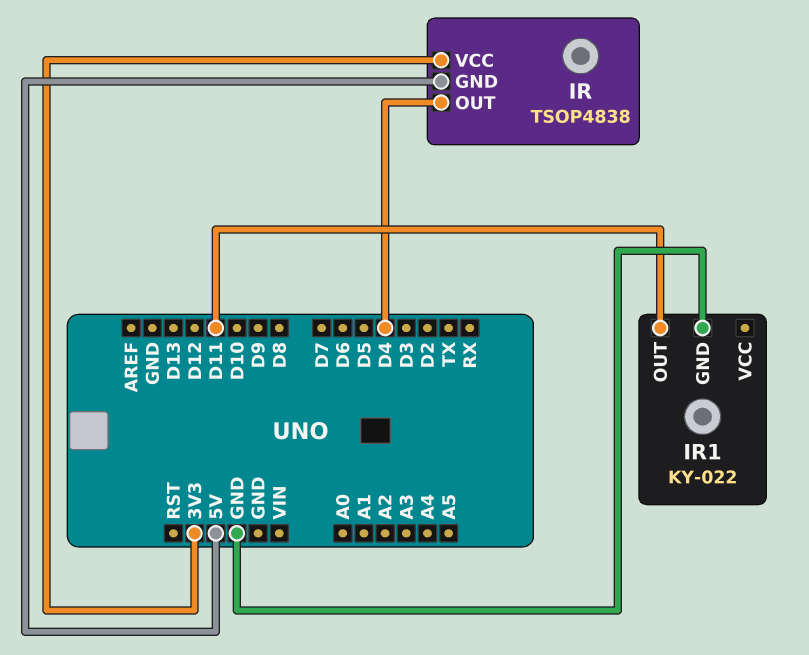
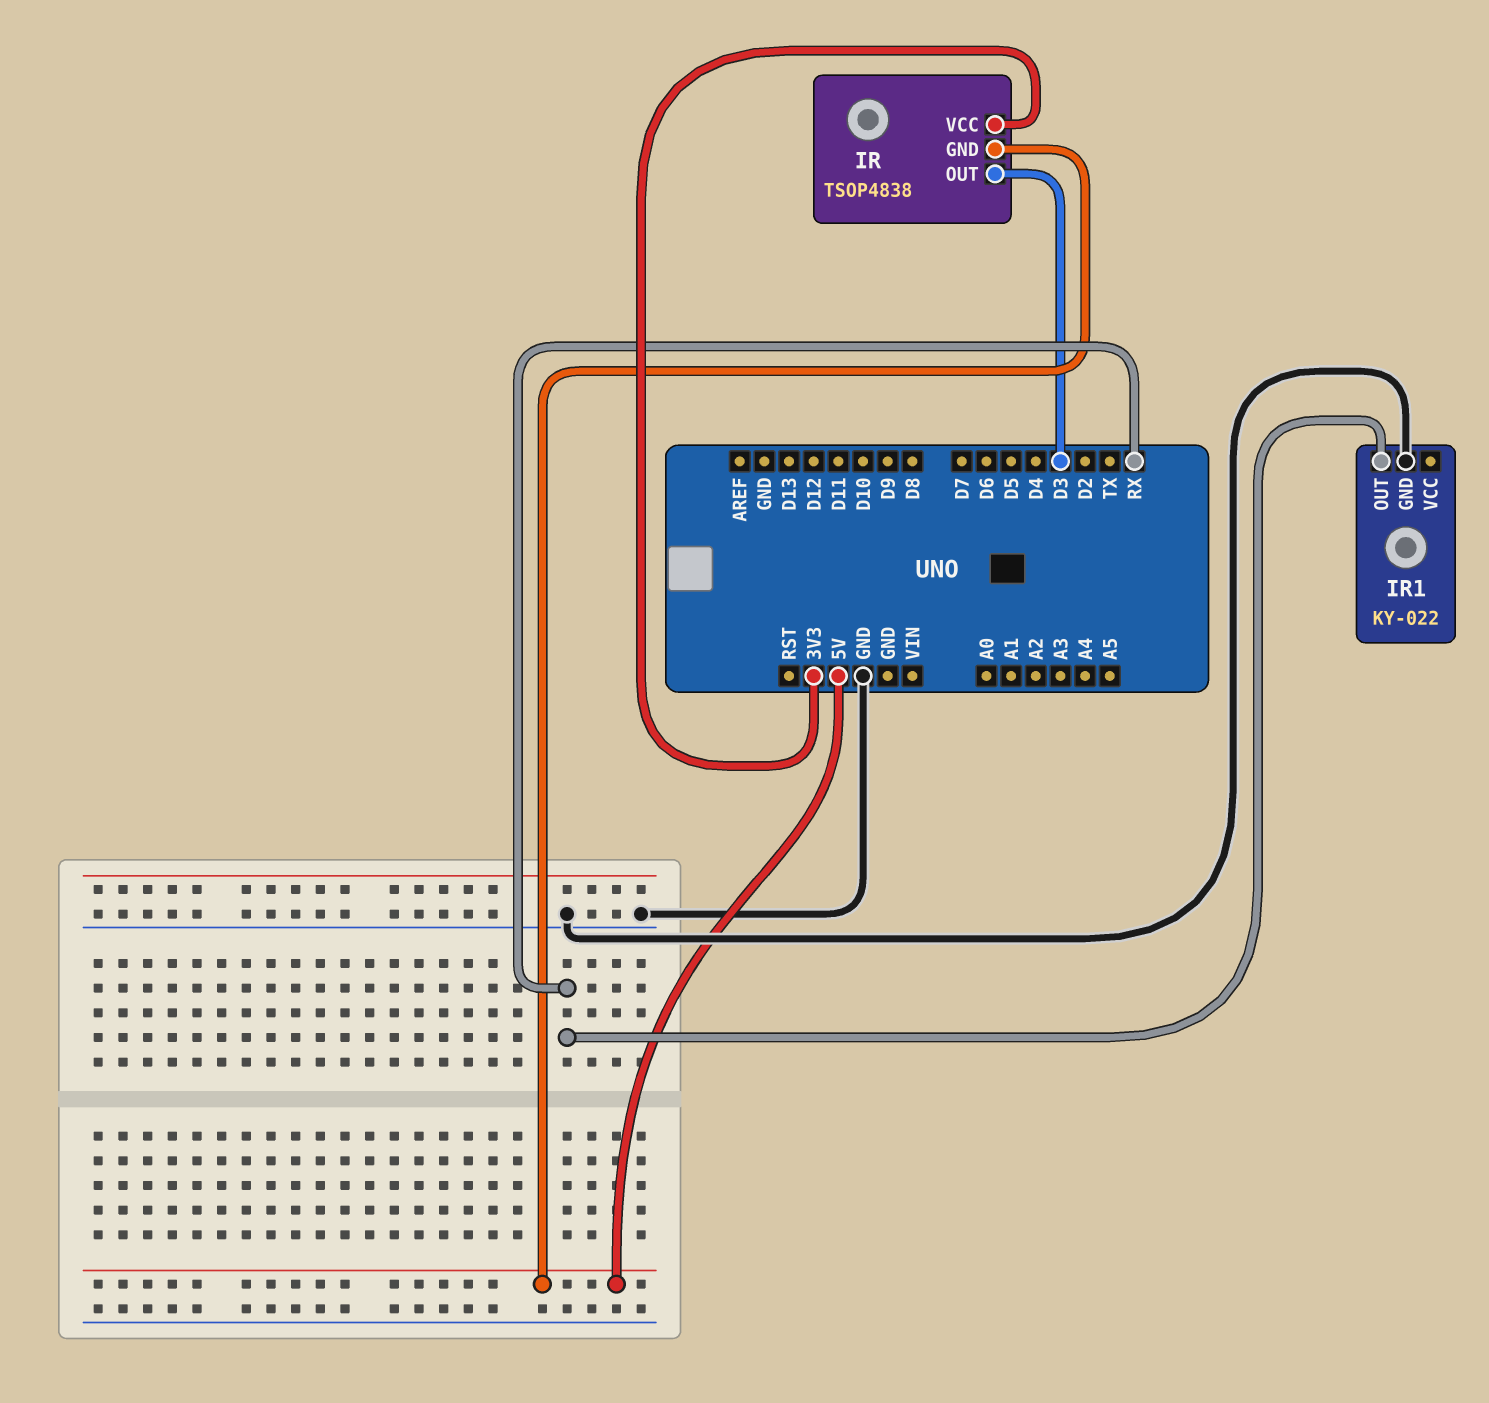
IR pin OUT: D4 -> D3
IR1 pin OUT: D11 -> RX

